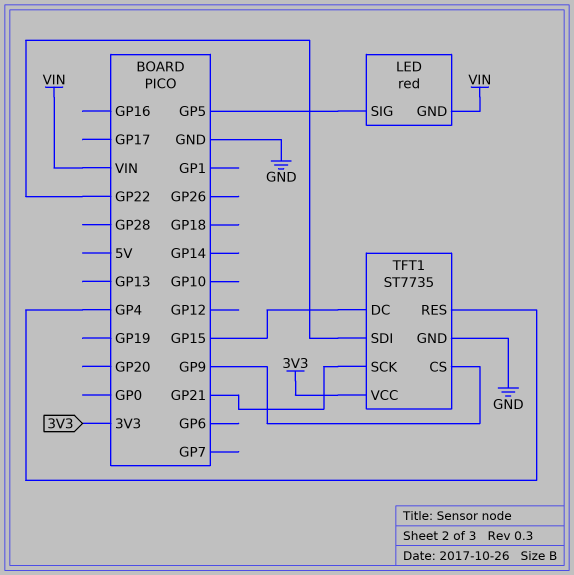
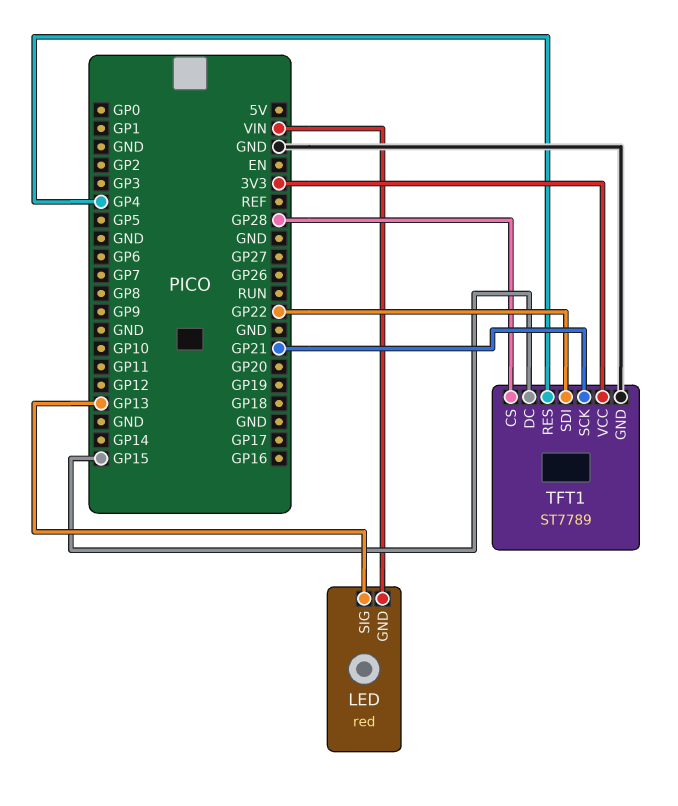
LED pin SIG: GP5 -> GP13
TFT1: ST7735 -> ST7789
TFT1 pin CS: GP9 -> GP28

